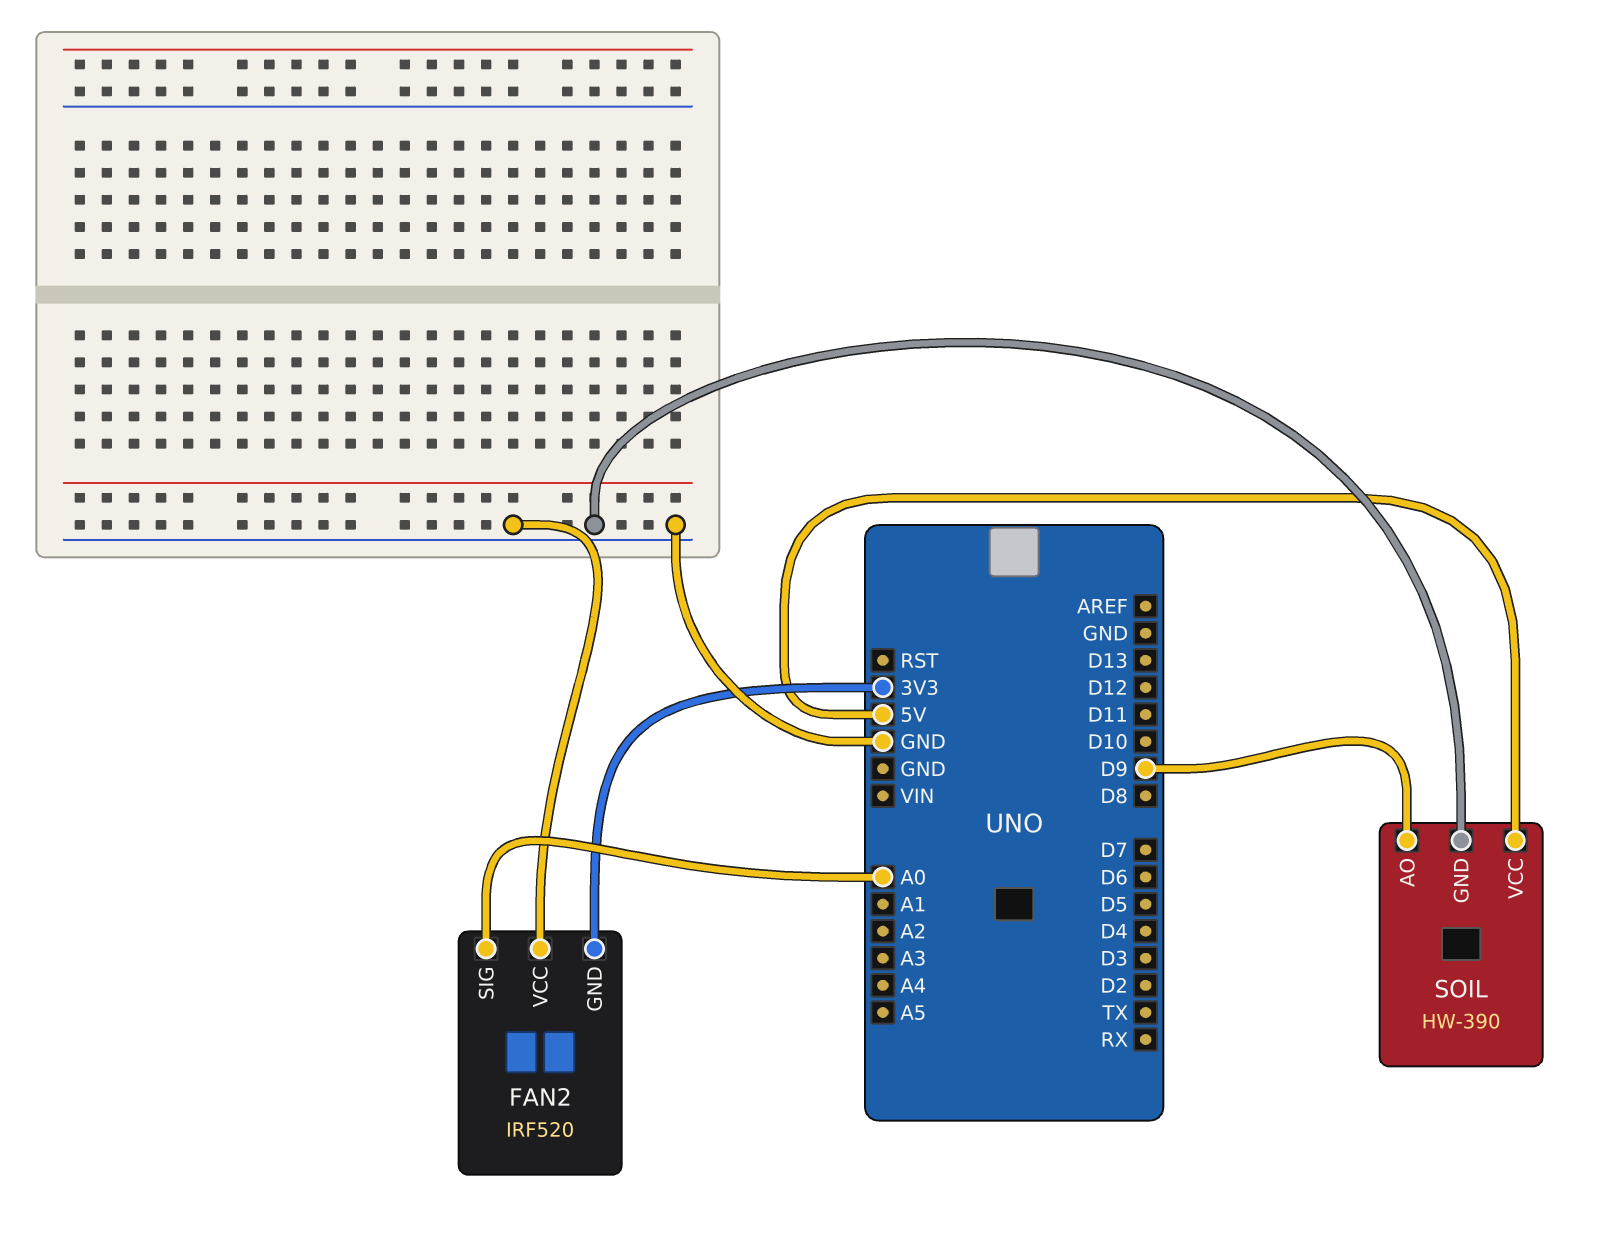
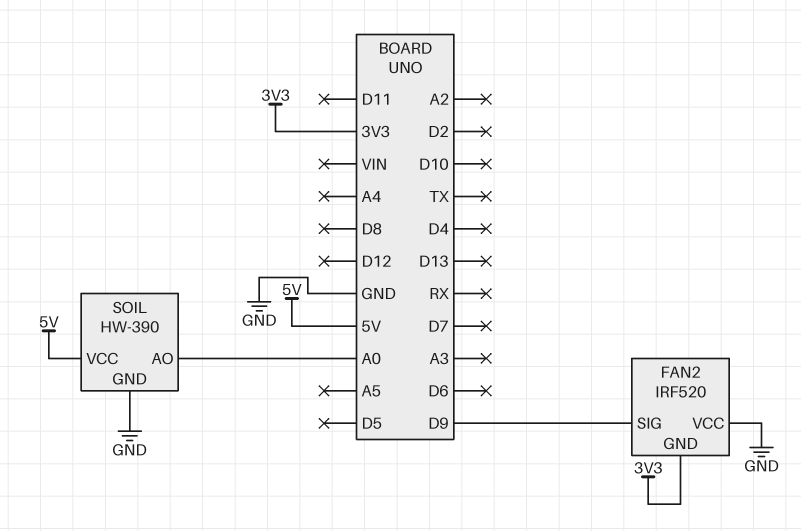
FAN2 pin SIG: A0 -> D9
SOIL pin AO: D9 -> A0

